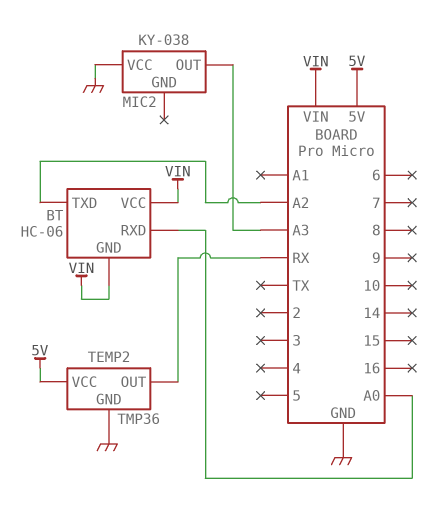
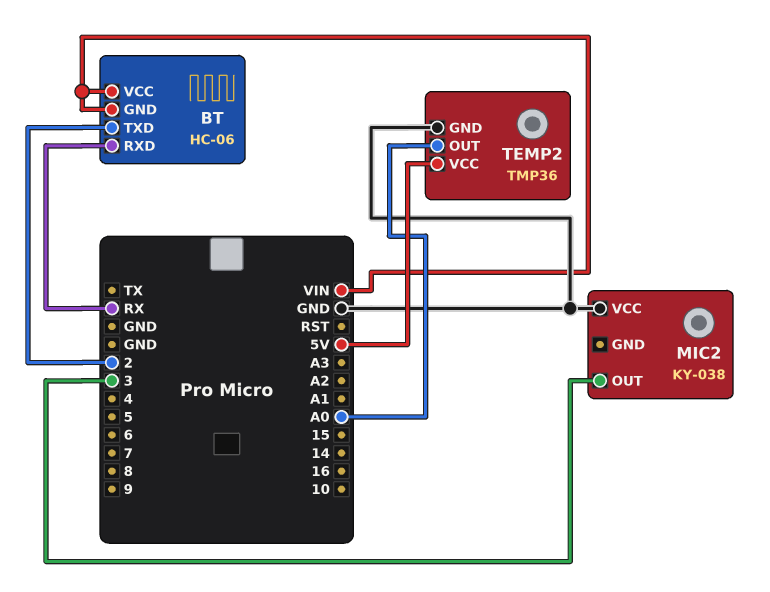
BT pin RXD: A0 -> RX
BT pin TXD: A2 -> 2
MIC2 pin OUT: A3 -> 3
TEMP2 pin OUT: RX -> A0

